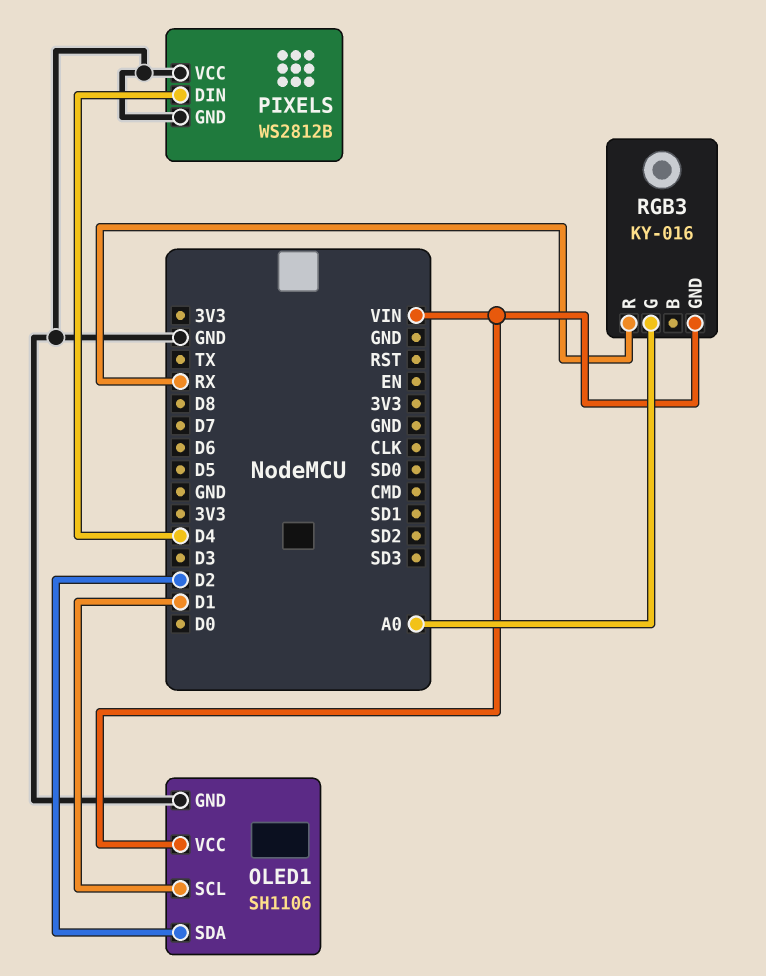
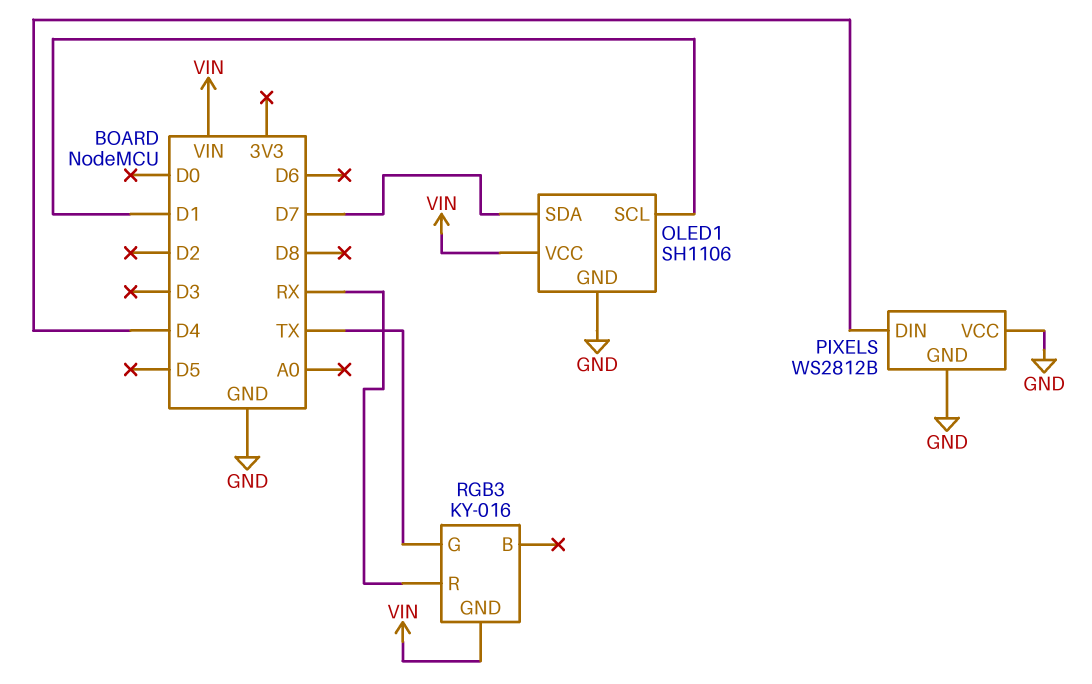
OLED1 pin SDA: D2 -> D7
RGB3 pin G: A0 -> TX

